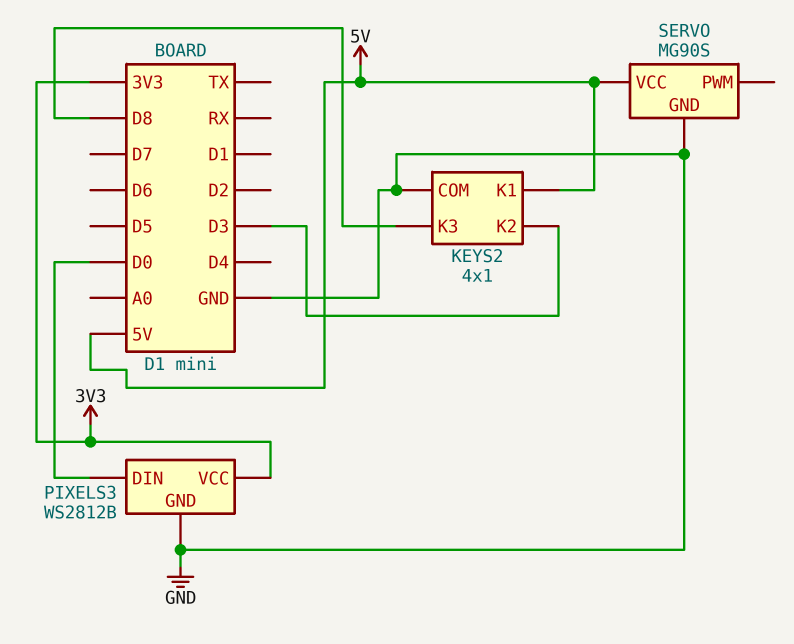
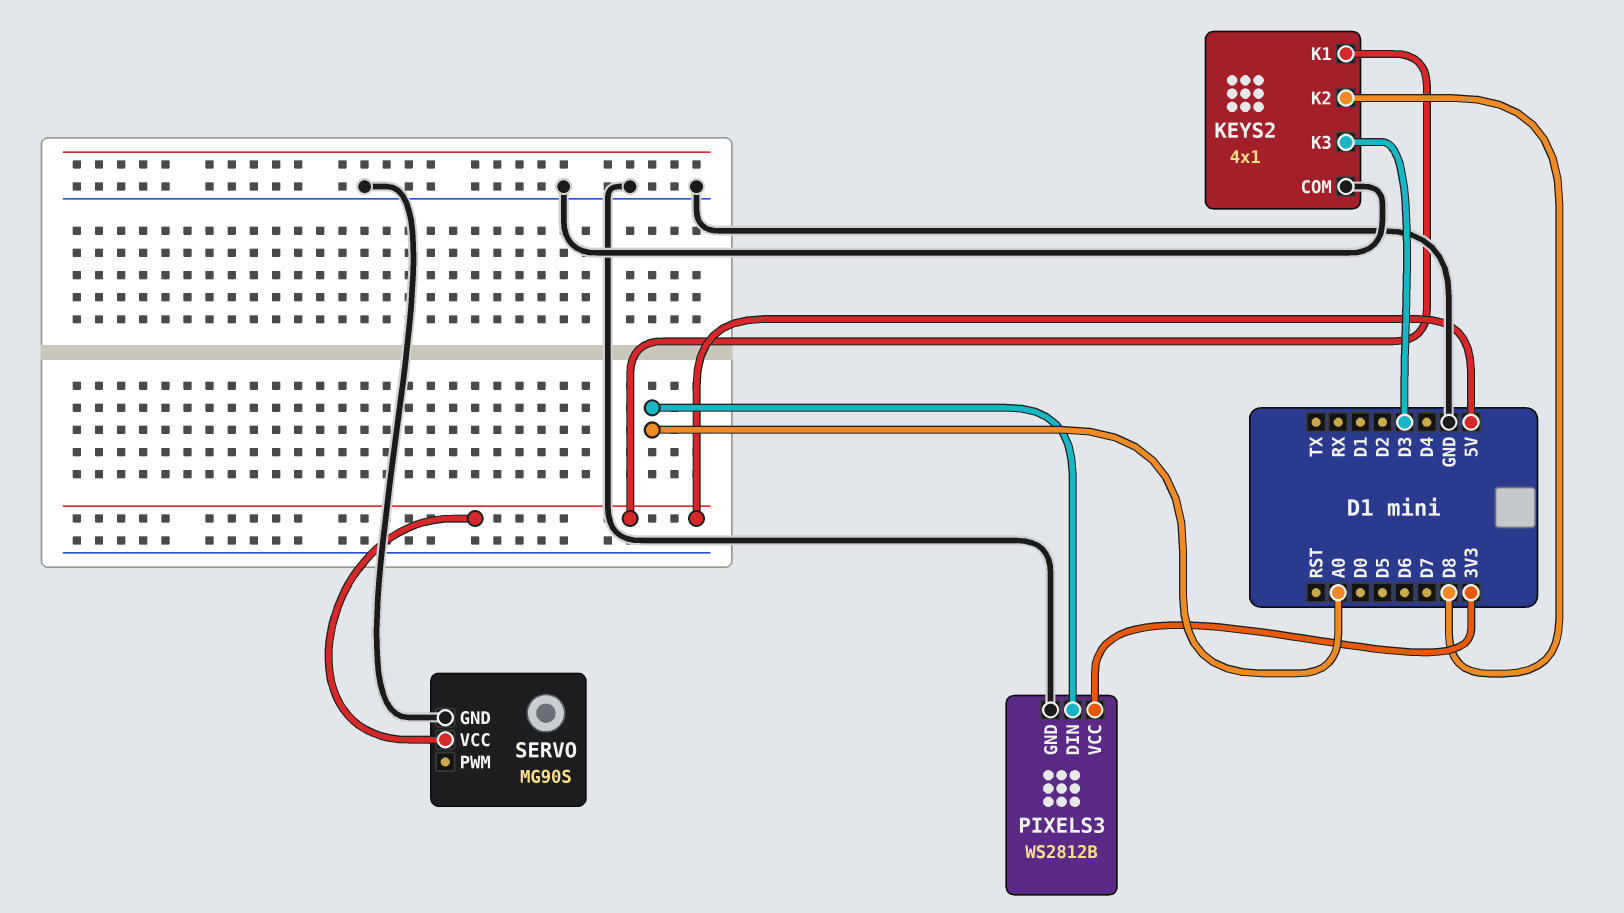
KEYS2 pin K2: D3 -> D8
KEYS2 pin K3: D8 -> D3
PIXELS3 pin DIN: D0 -> A0

